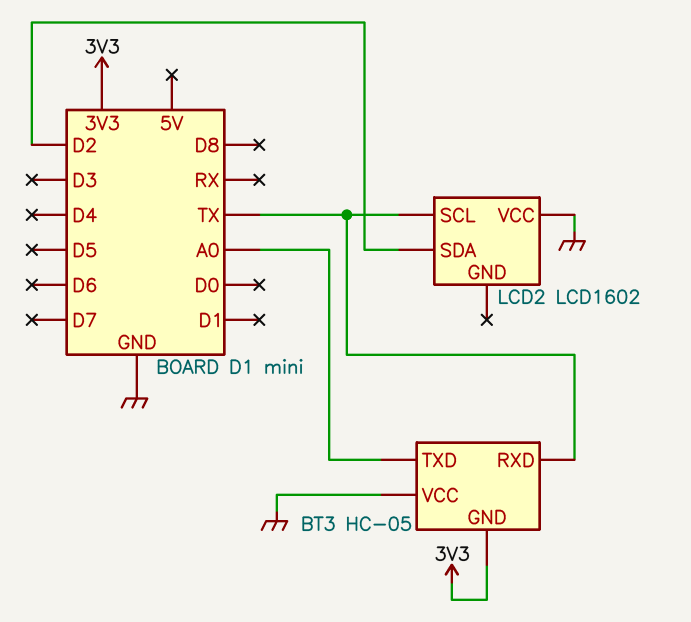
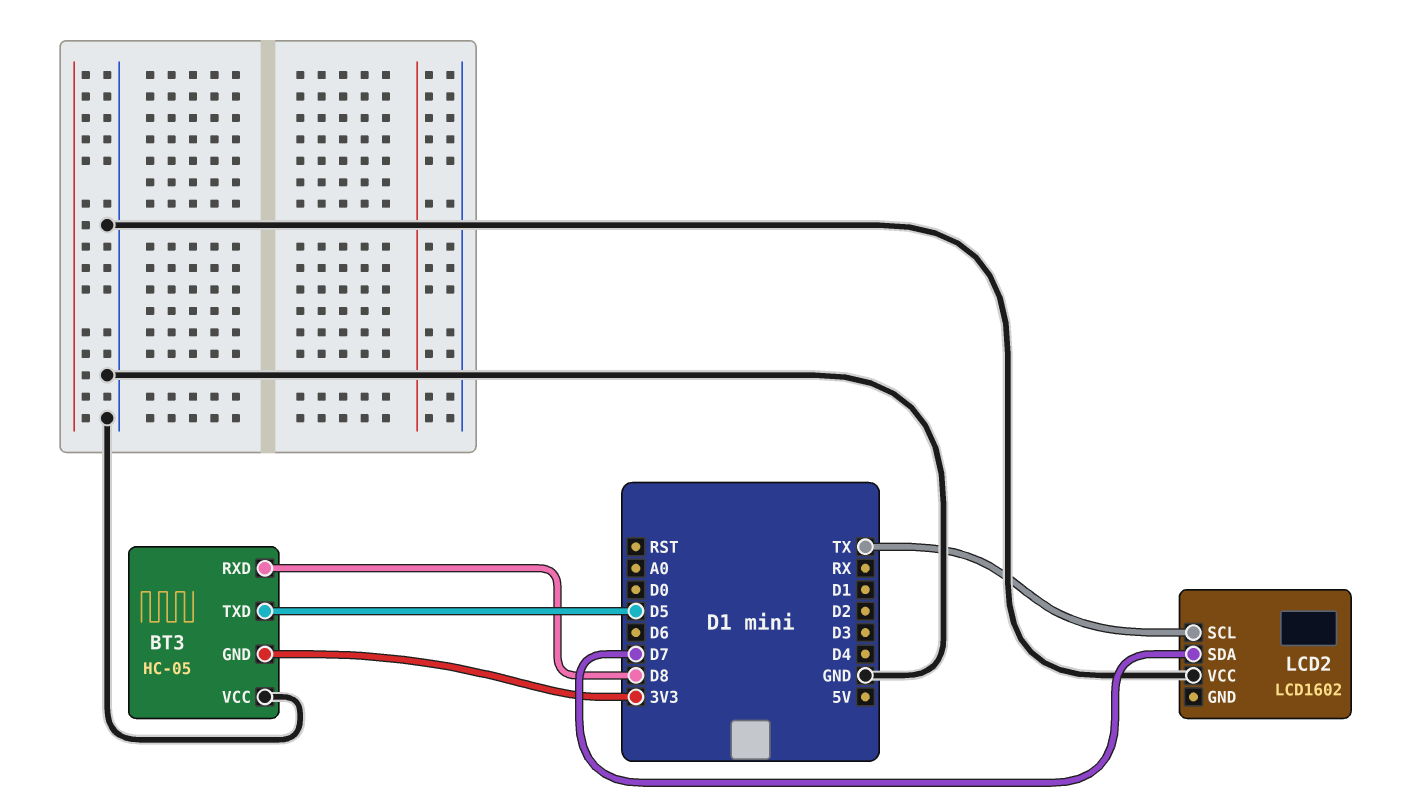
BT3 pin RXD: TX -> D8
BT3 pin TXD: A0 -> D5
LCD2 pin SDA: D2 -> D7

